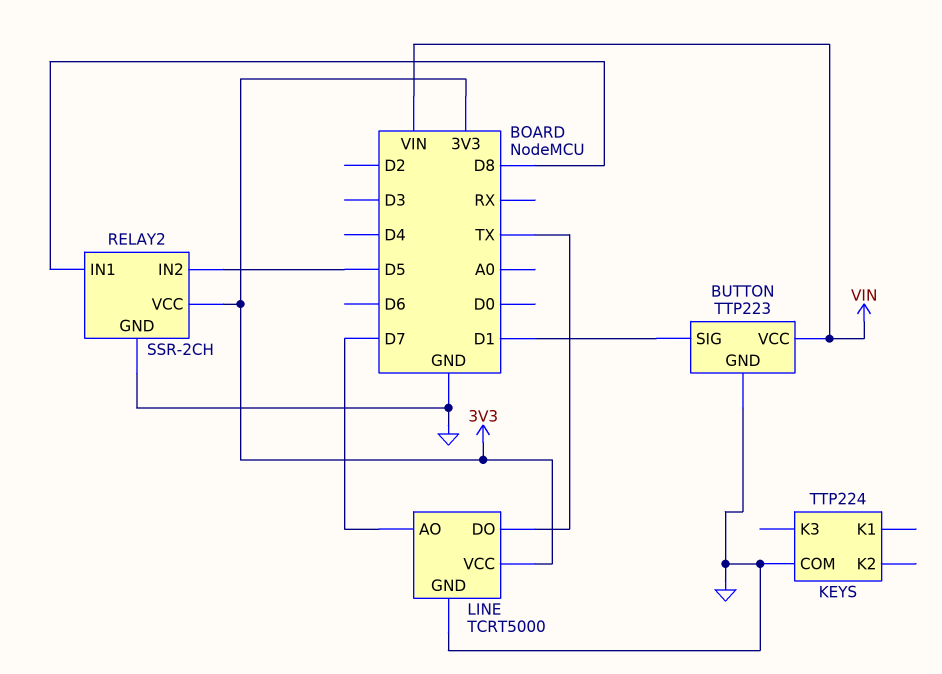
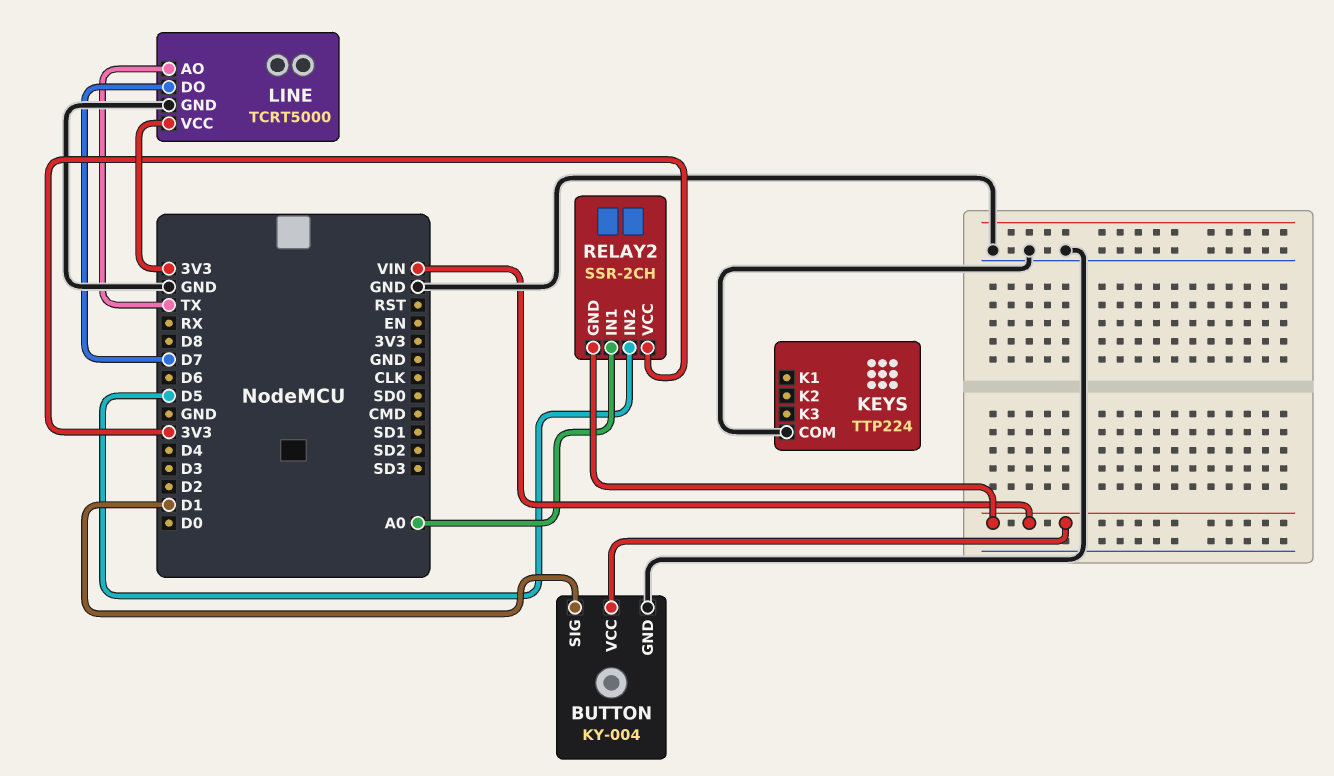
BUTTON: TTP223 -> KY-004
LINE pin AO: D7 -> TX
LINE pin DO: TX -> D7
RELAY2 pin GND: GND -> VIN
RELAY2 pin IN1: D8 -> A0

